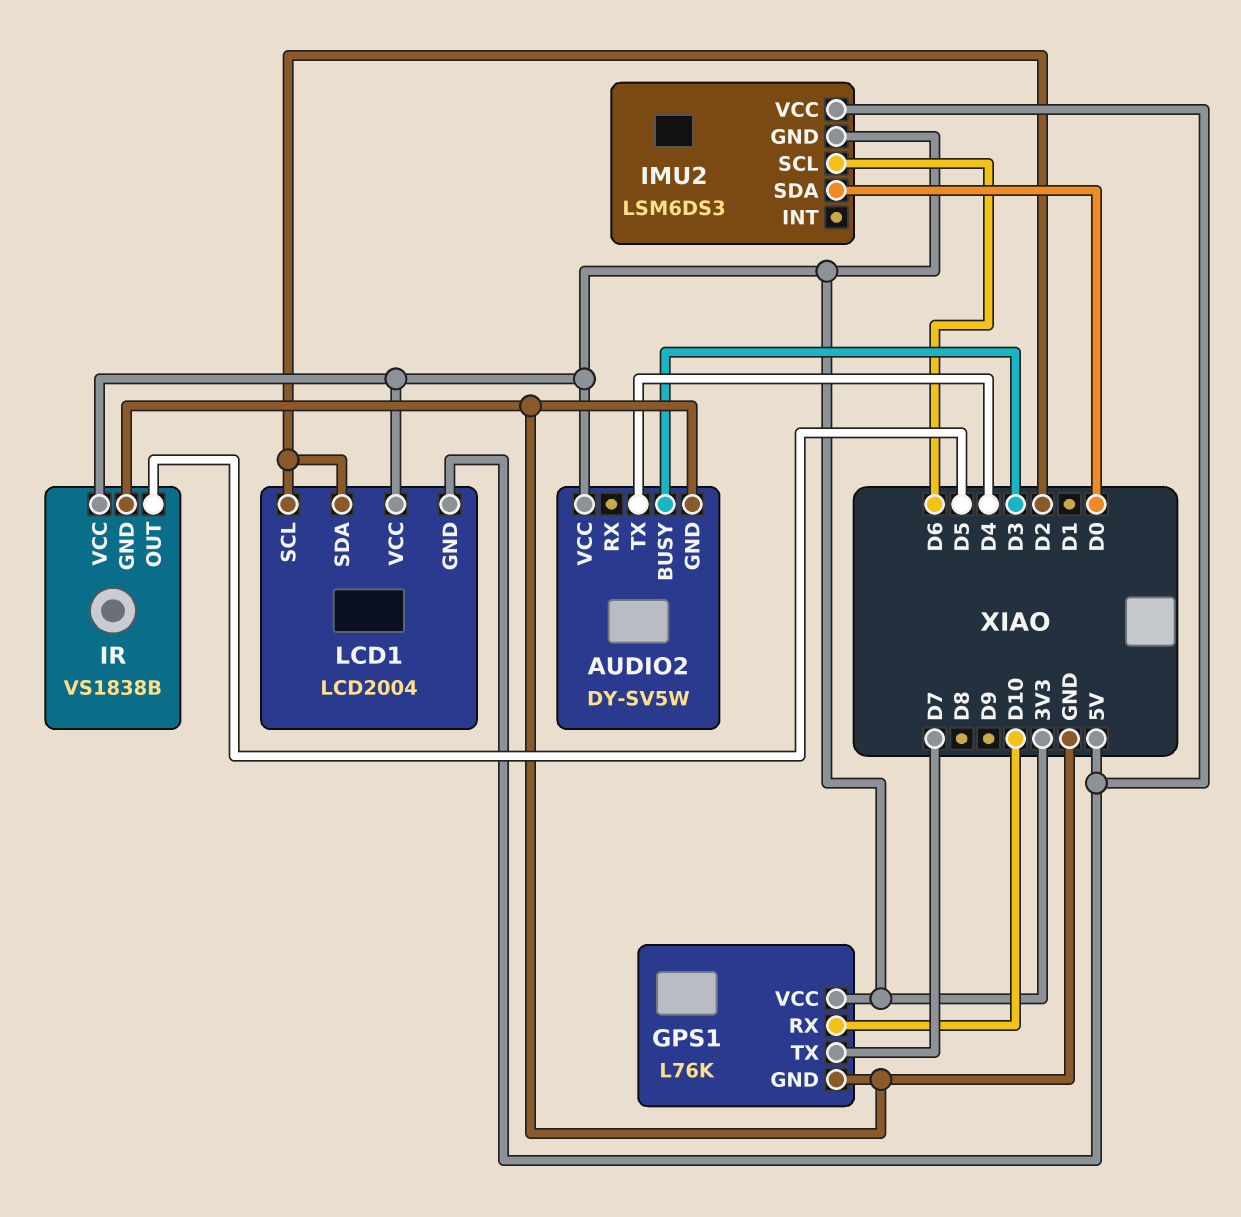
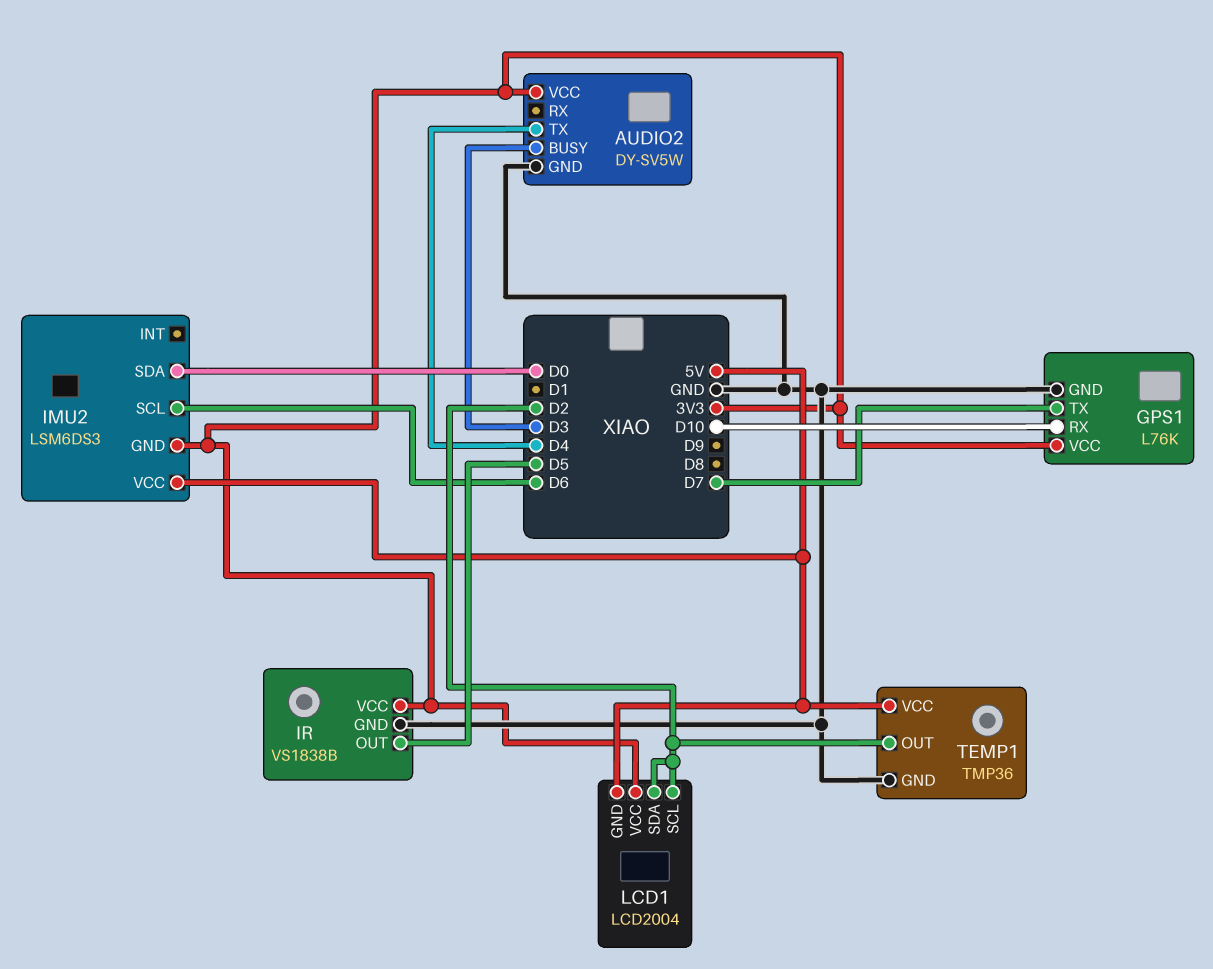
TEMP1: none -> TMP36
TEMP1 pin GND: none -> GND
TEMP1 pin OUT: none -> D2
TEMP1 pin VCC: none -> 5V

